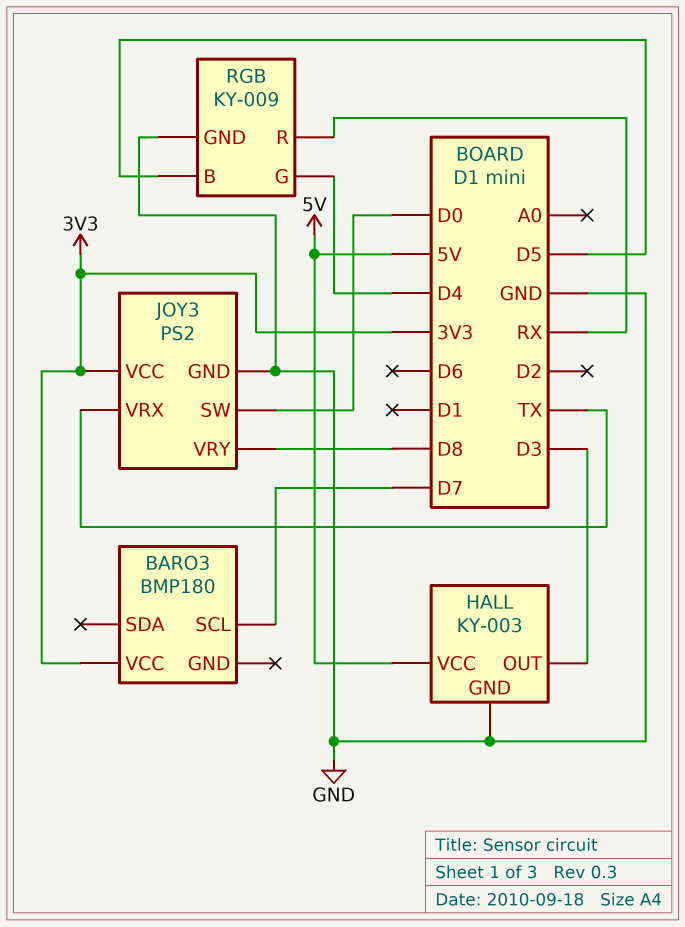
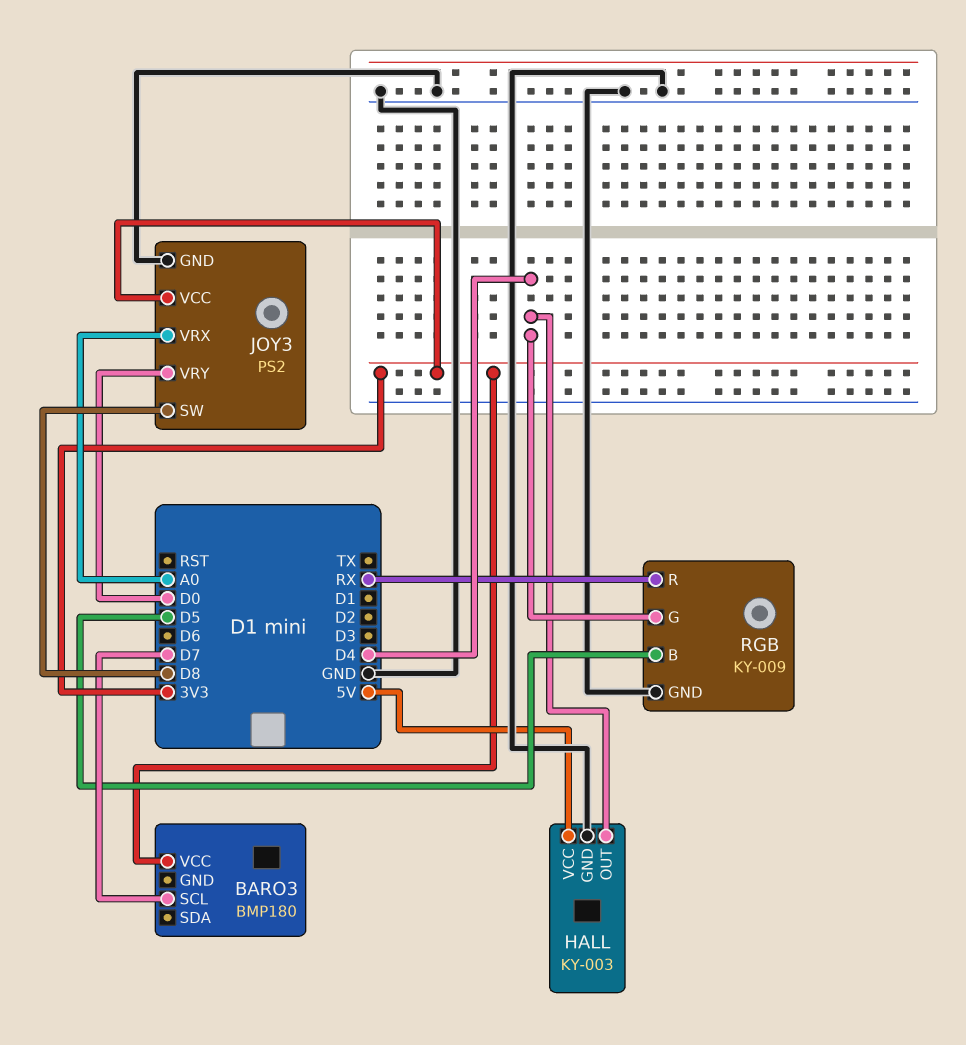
HALL pin OUT: D3 -> D4
JOY3 pin SW: D0 -> D8
JOY3 pin VRX: TX -> A0
JOY3 pin VRY: D8 -> D0

